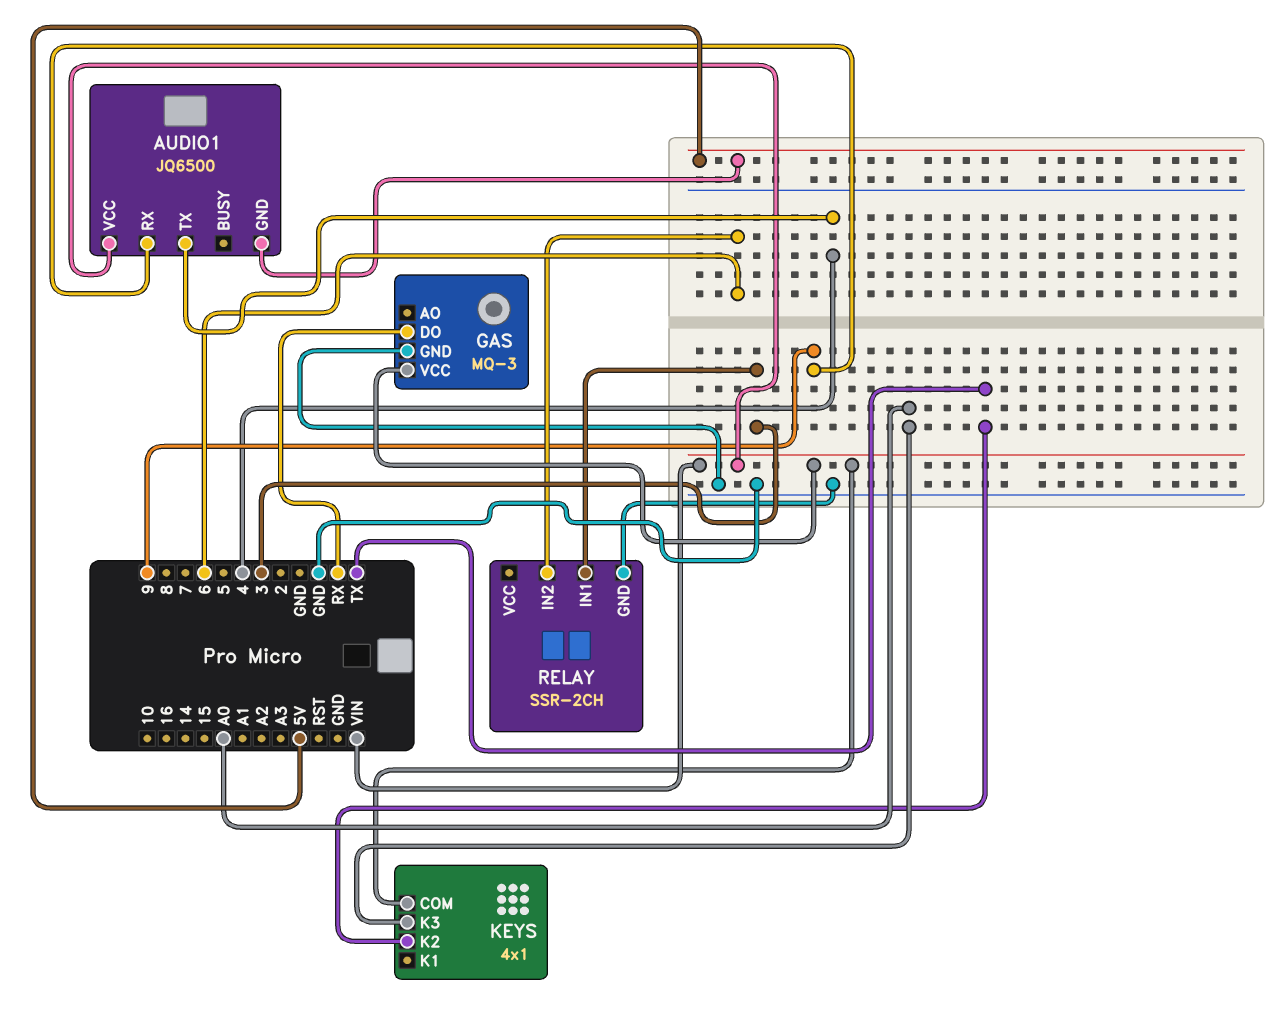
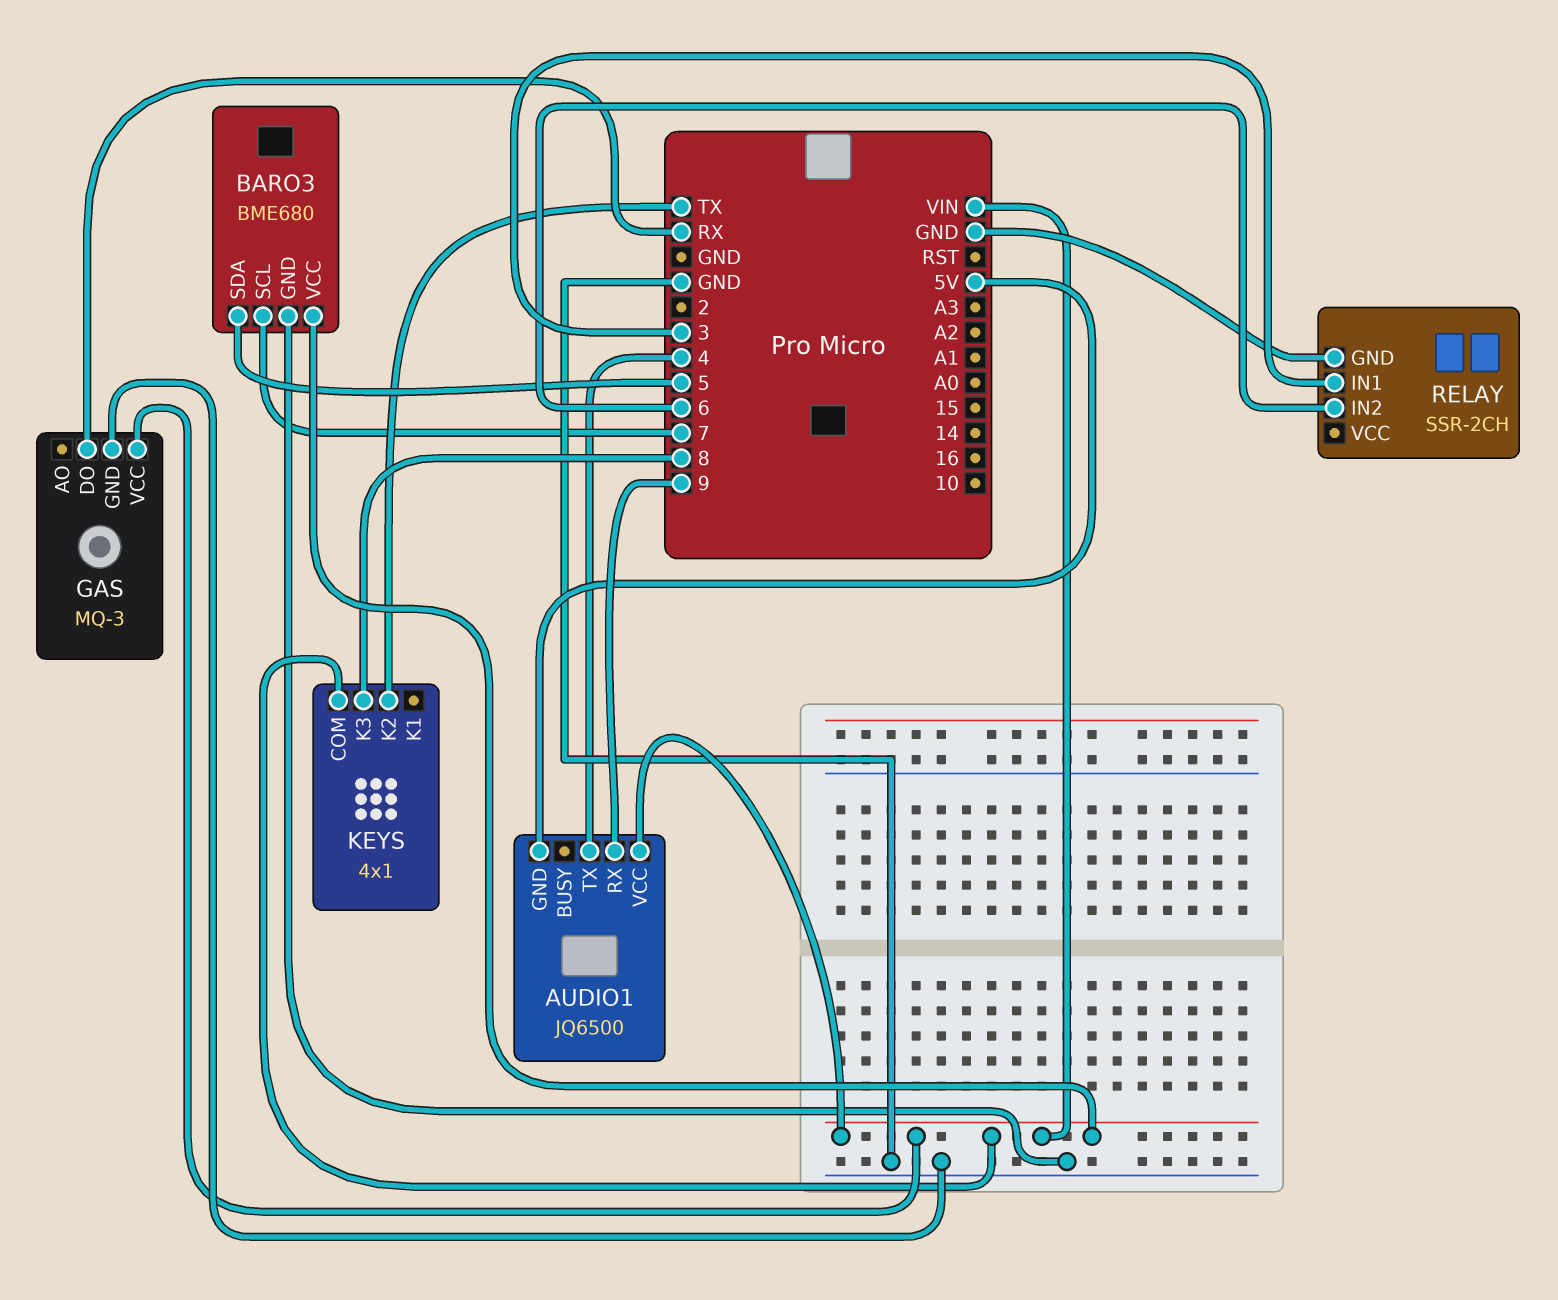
BARO3: none -> BME680
BARO3 pin GND: none -> GND
BARO3 pin SCL: none -> 7
BARO3 pin SDA: none -> 5
BARO3 pin VCC: none -> VIN
KEYS pin K3: A0 -> 8

